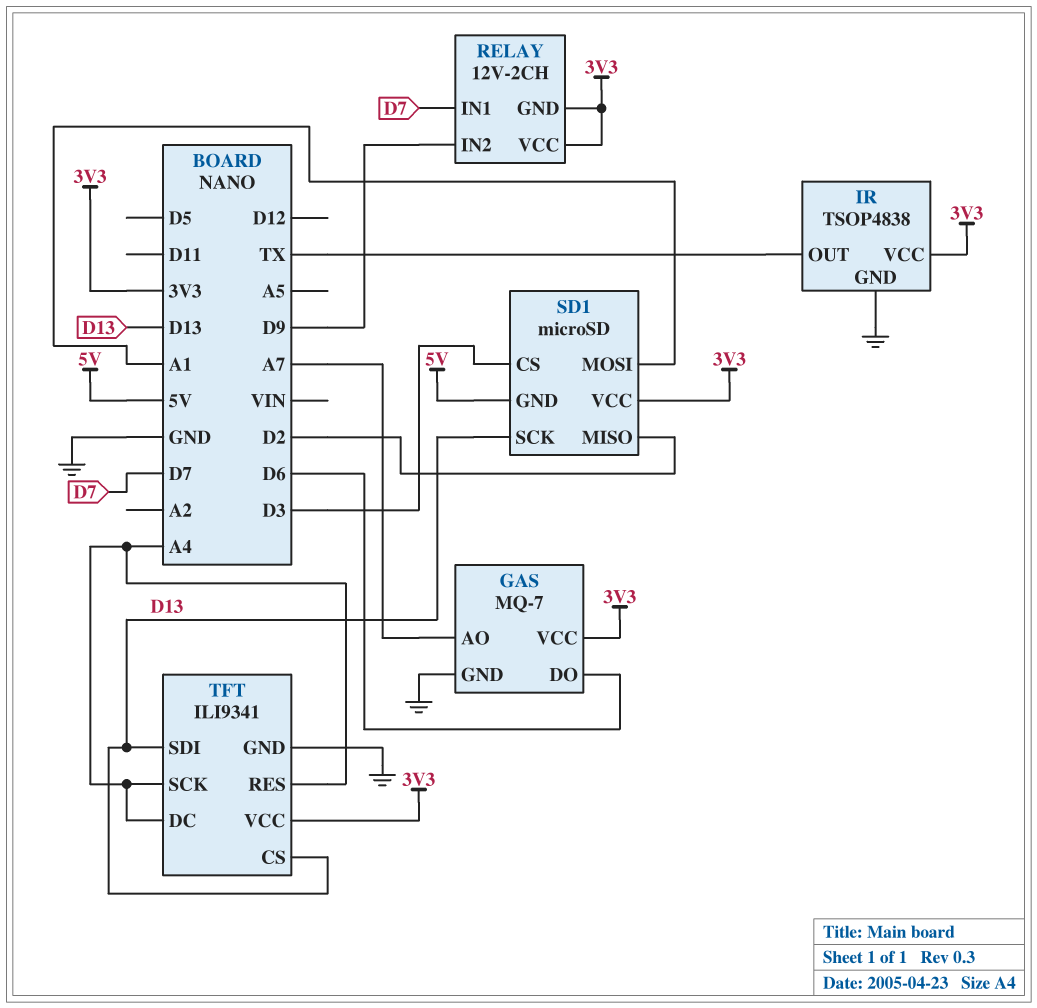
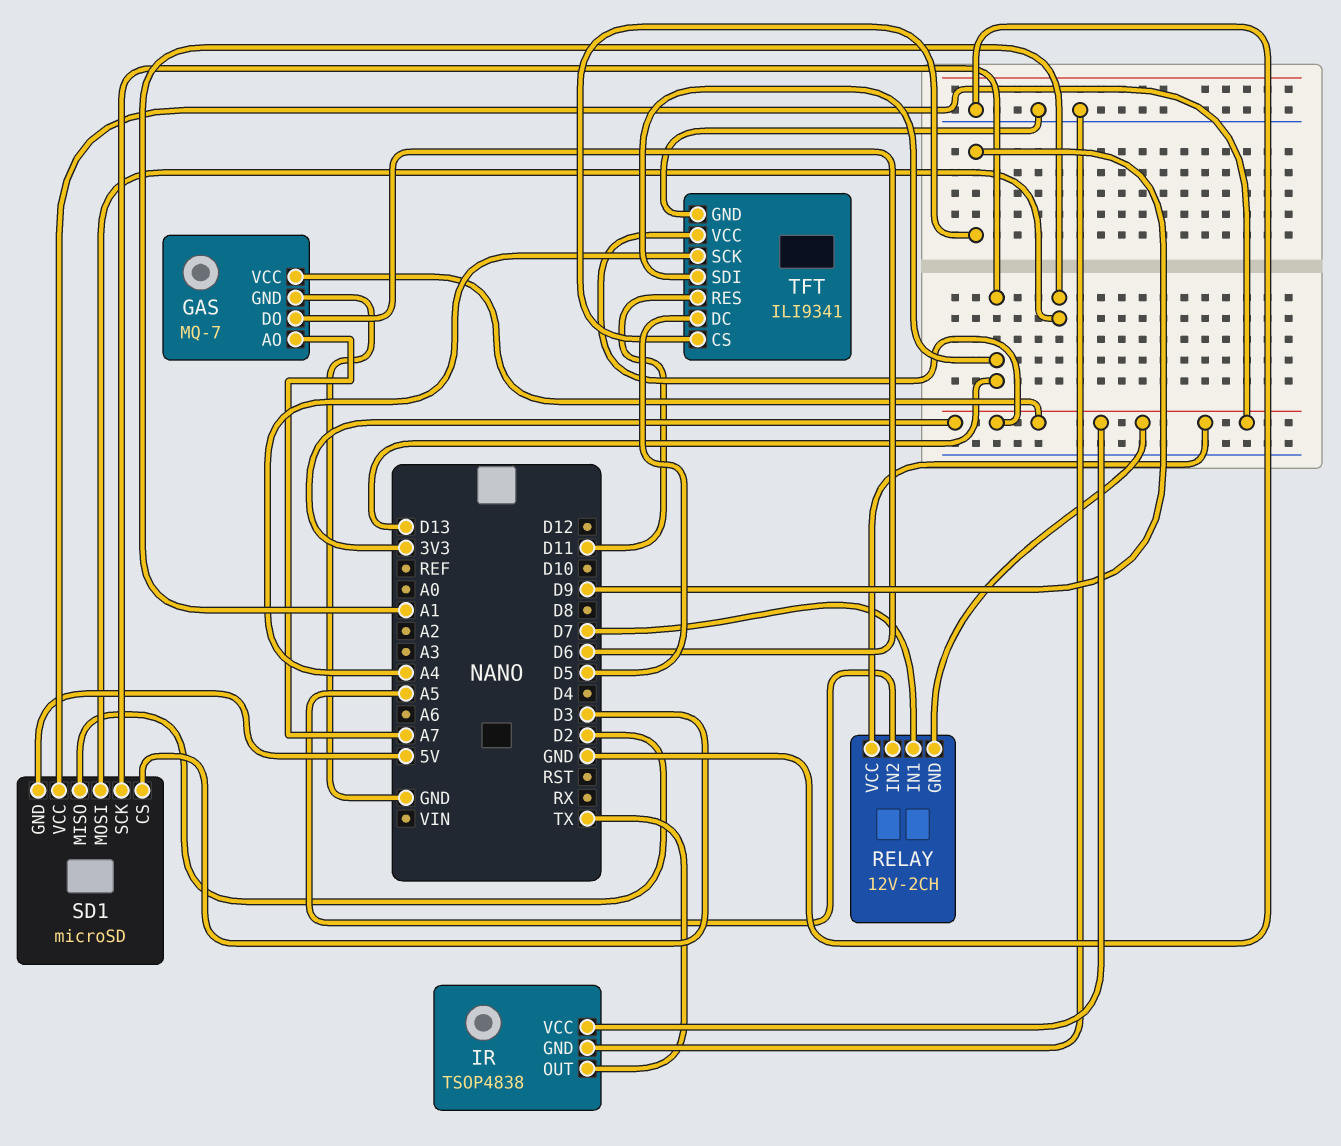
RELAY pin IN2: D9 -> A5
TFT pin CS: D13 -> D9
TFT pin DC: A4 -> D5
TFT pin RES: A4 -> D11

